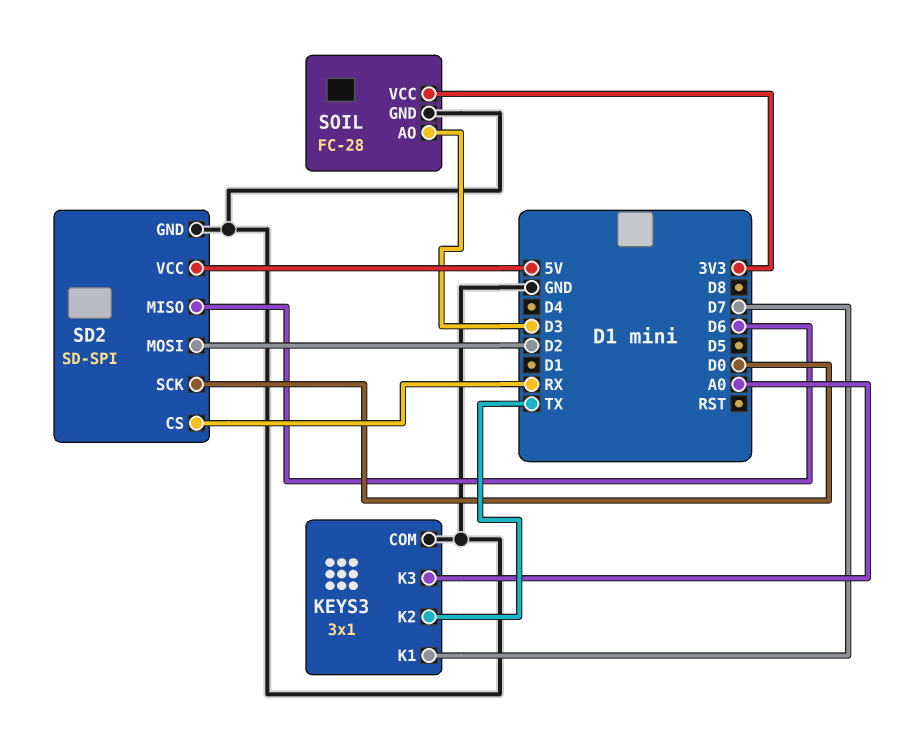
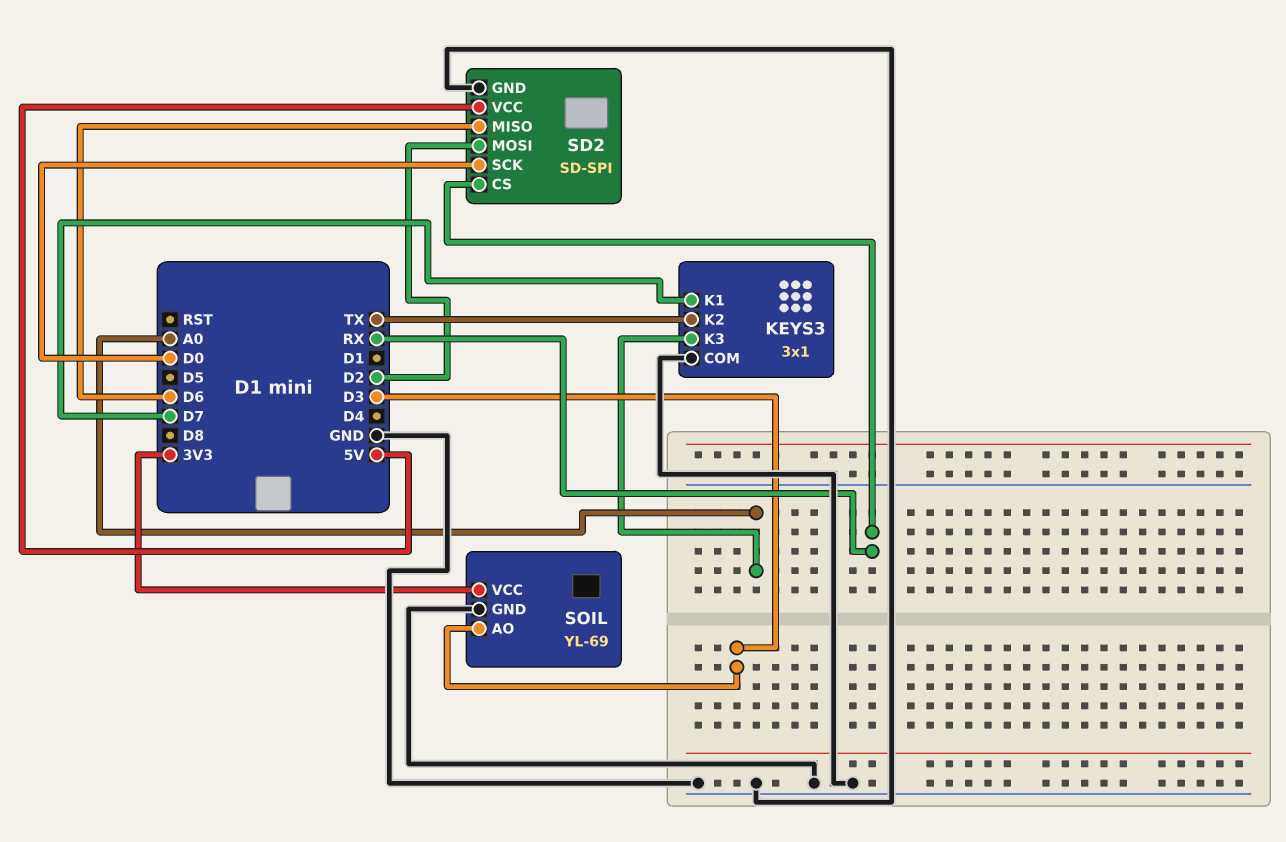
SOIL: FC-28 -> YL-69

